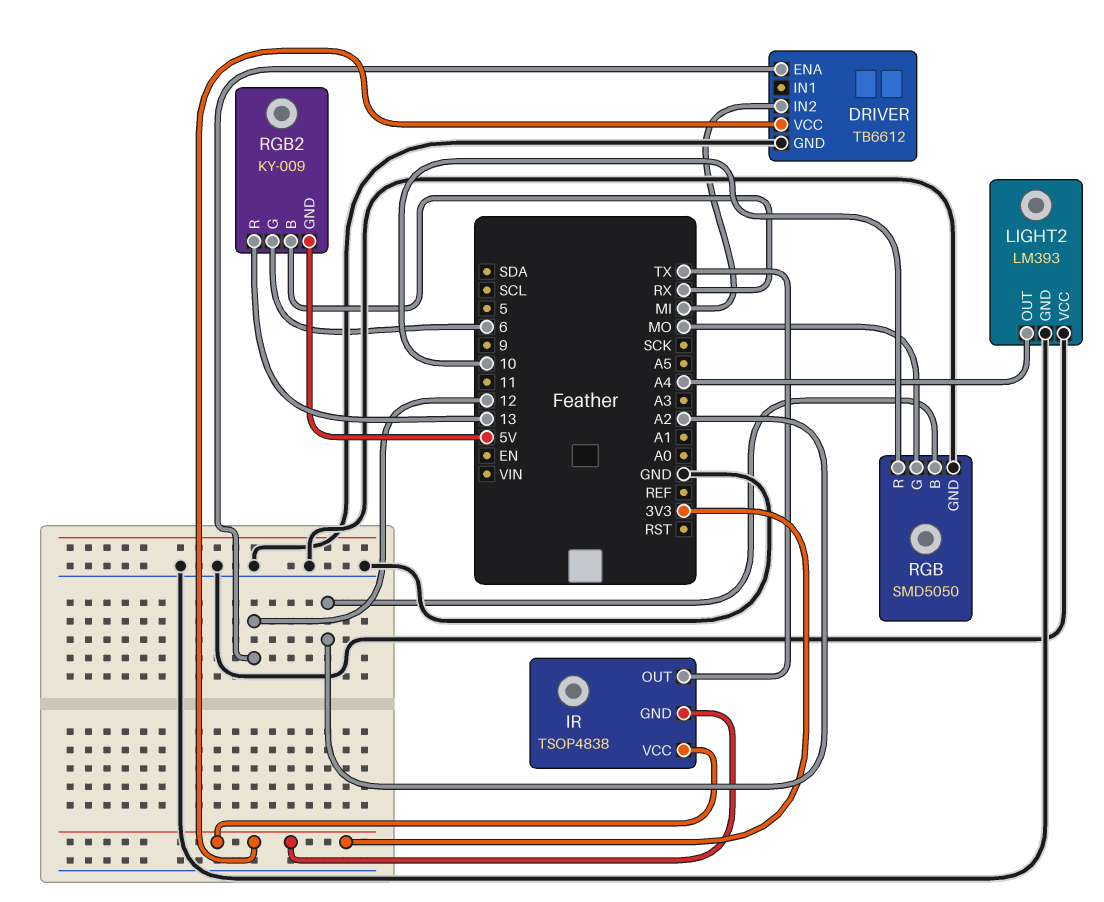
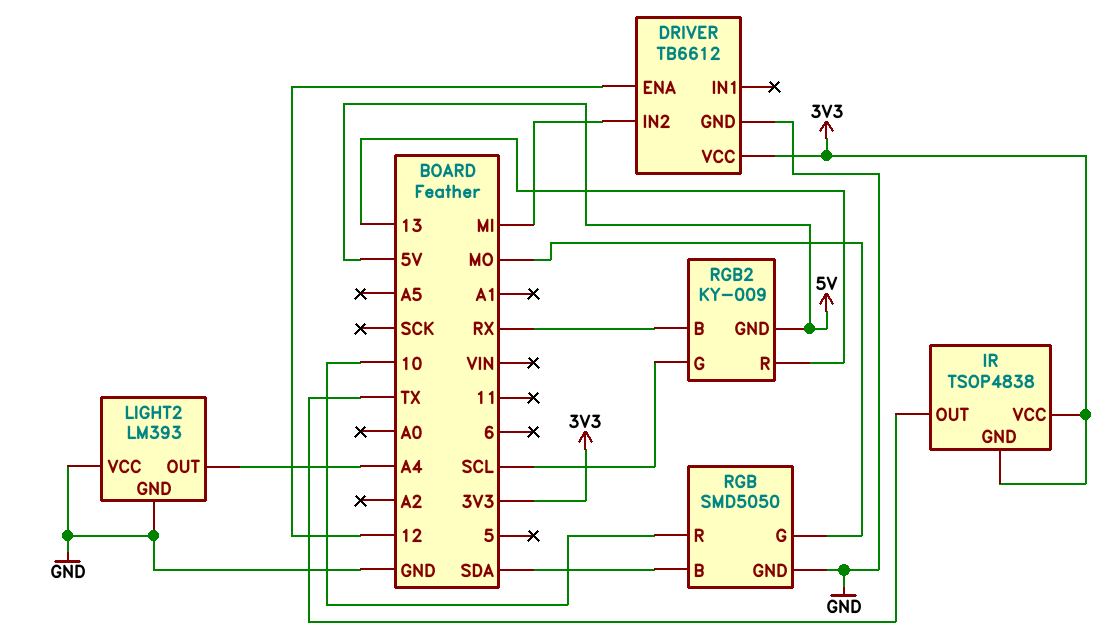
RGB pin B: A2 -> SDA
RGB2 pin G: 6 -> SCL

